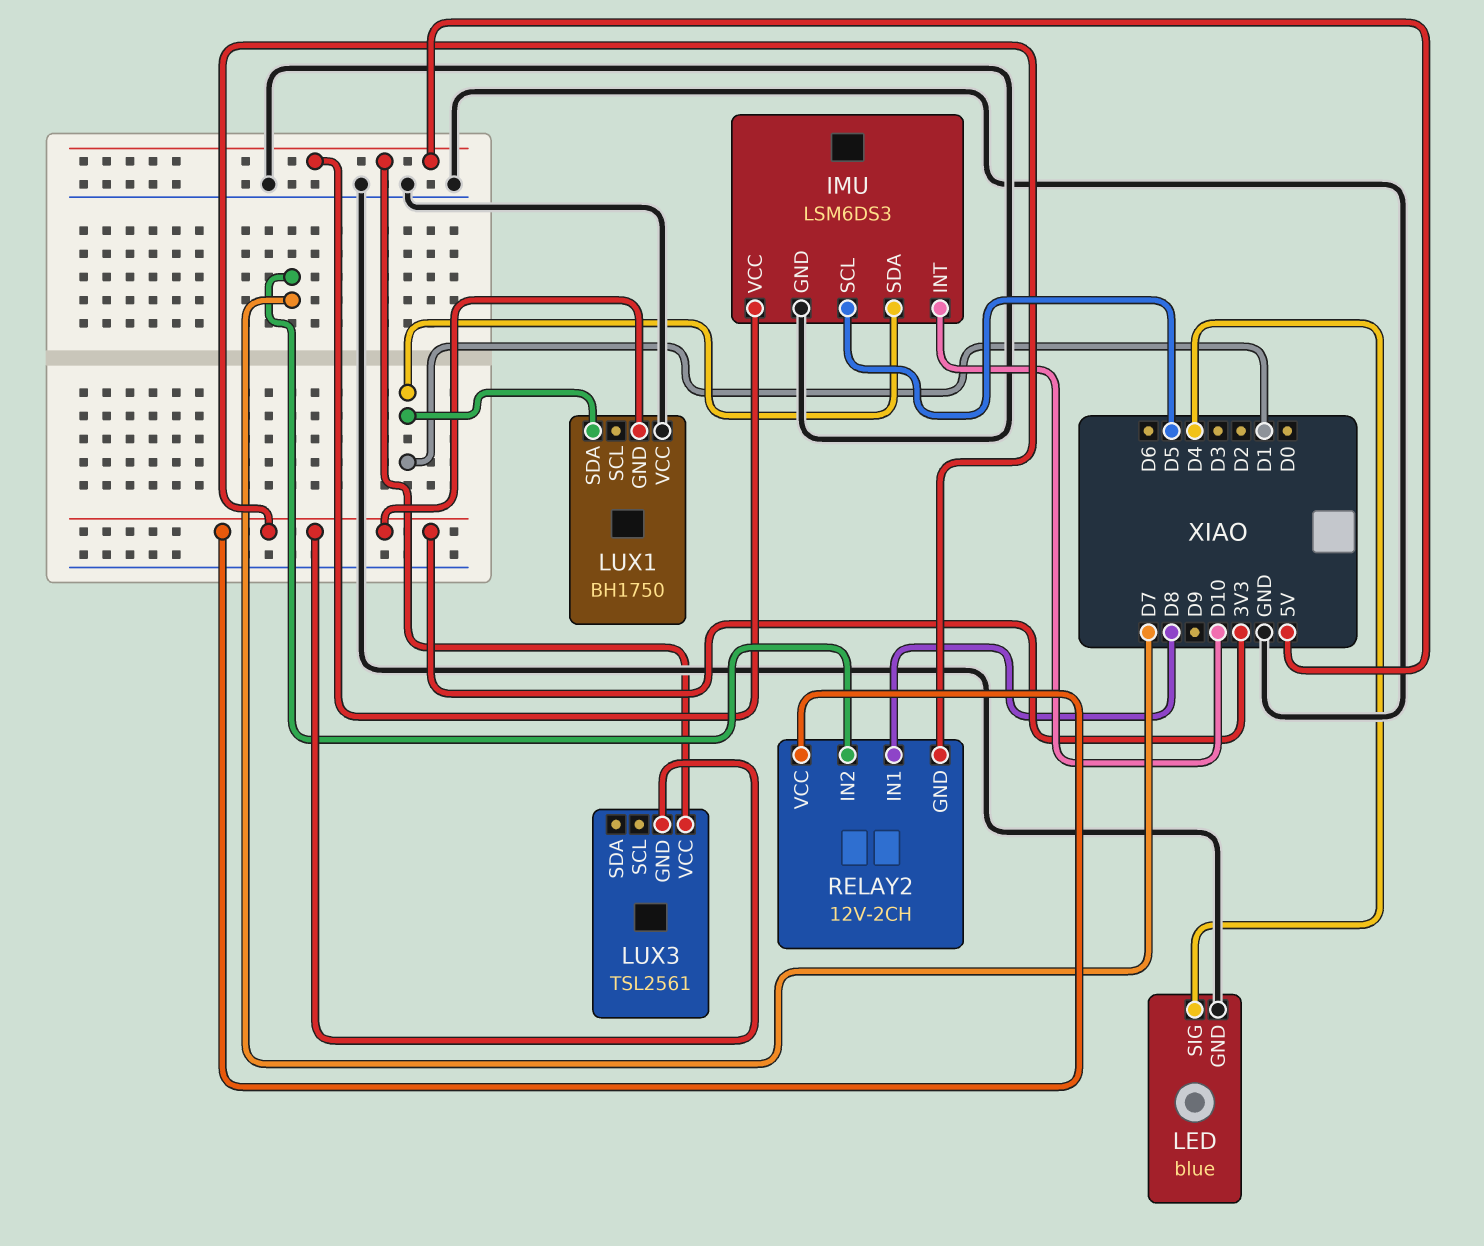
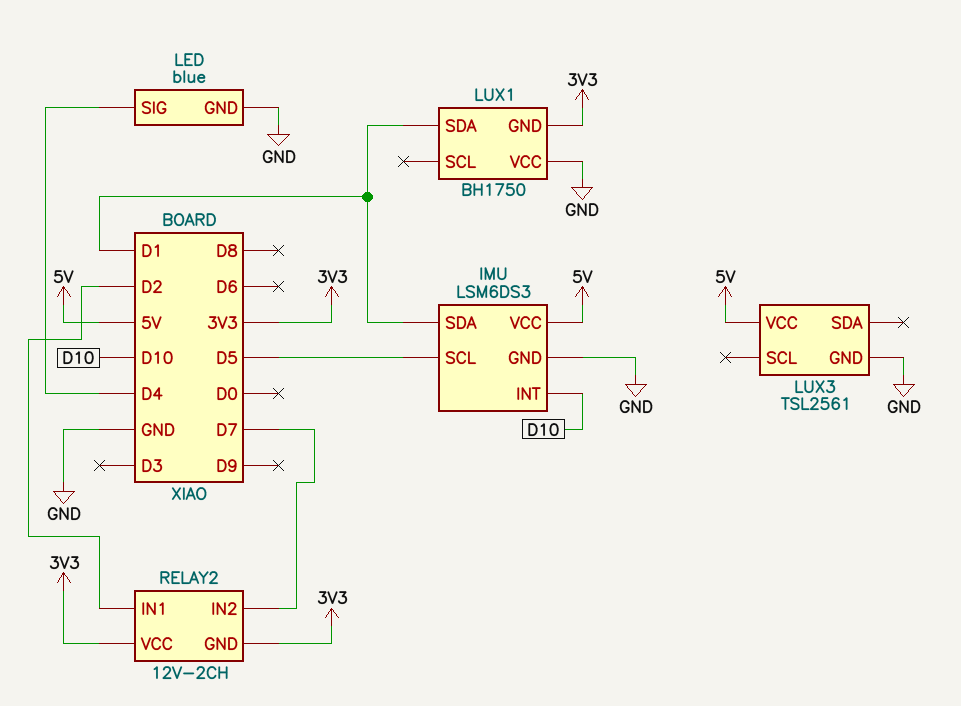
LUX3 pin GND: 3V3 -> GND
RELAY2 pin IN1: D8 -> D2

